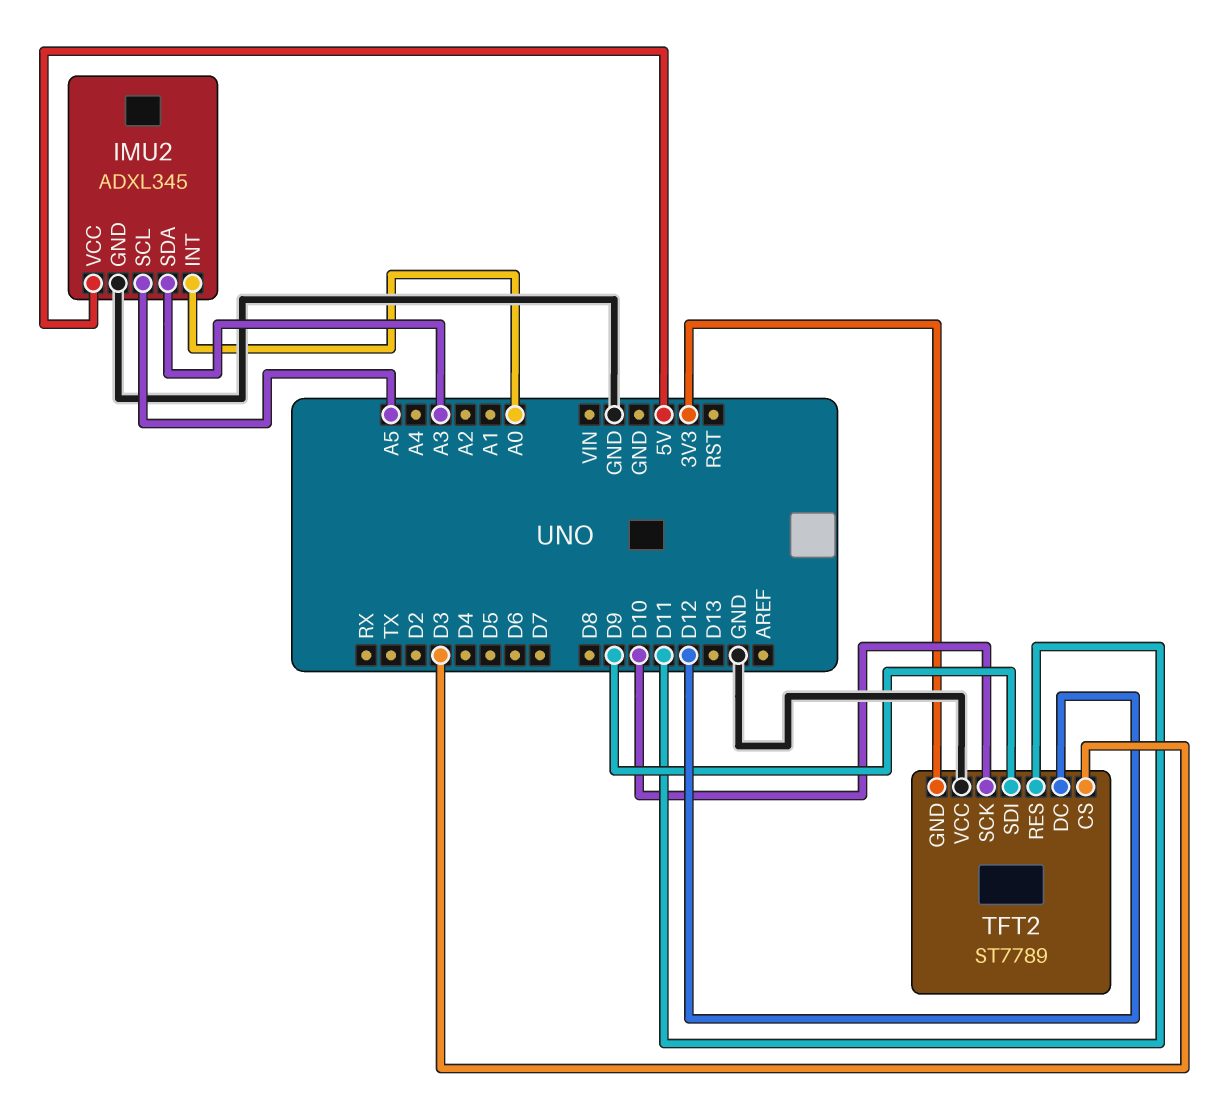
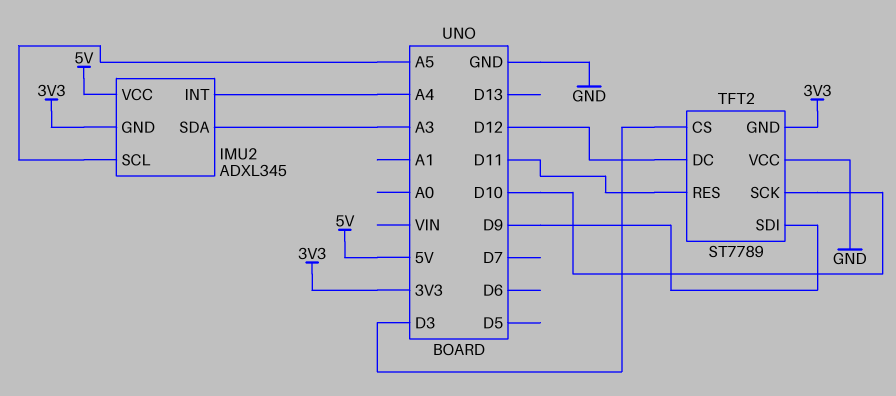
IMU2 pin GND: GND -> 3V3
IMU2 pin INT: A0 -> A4

